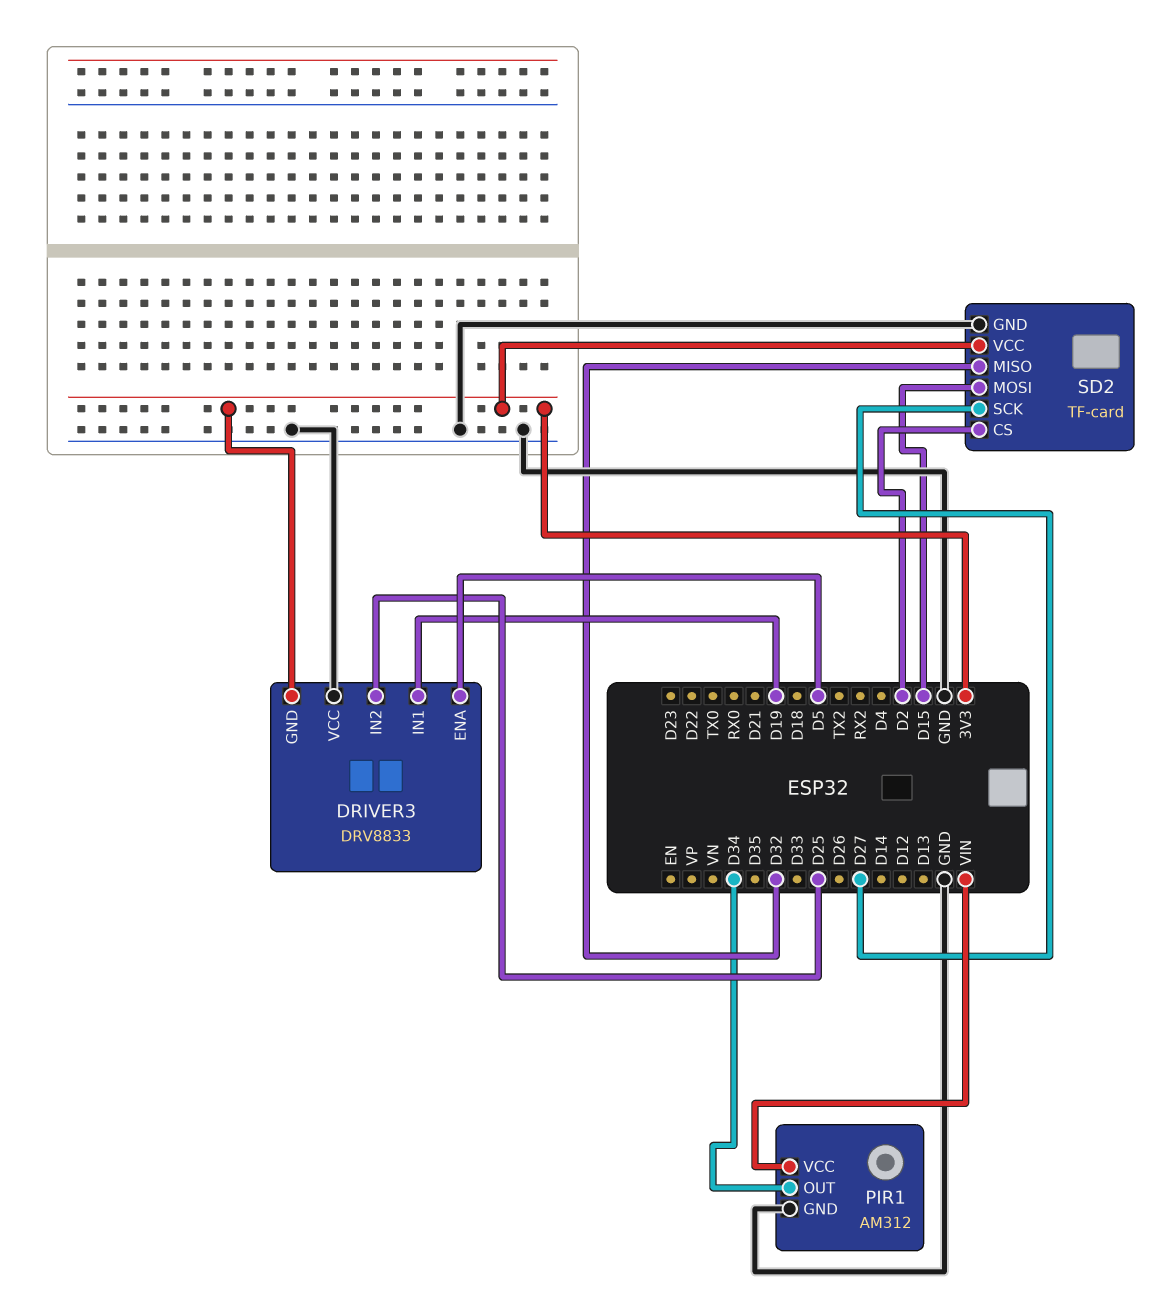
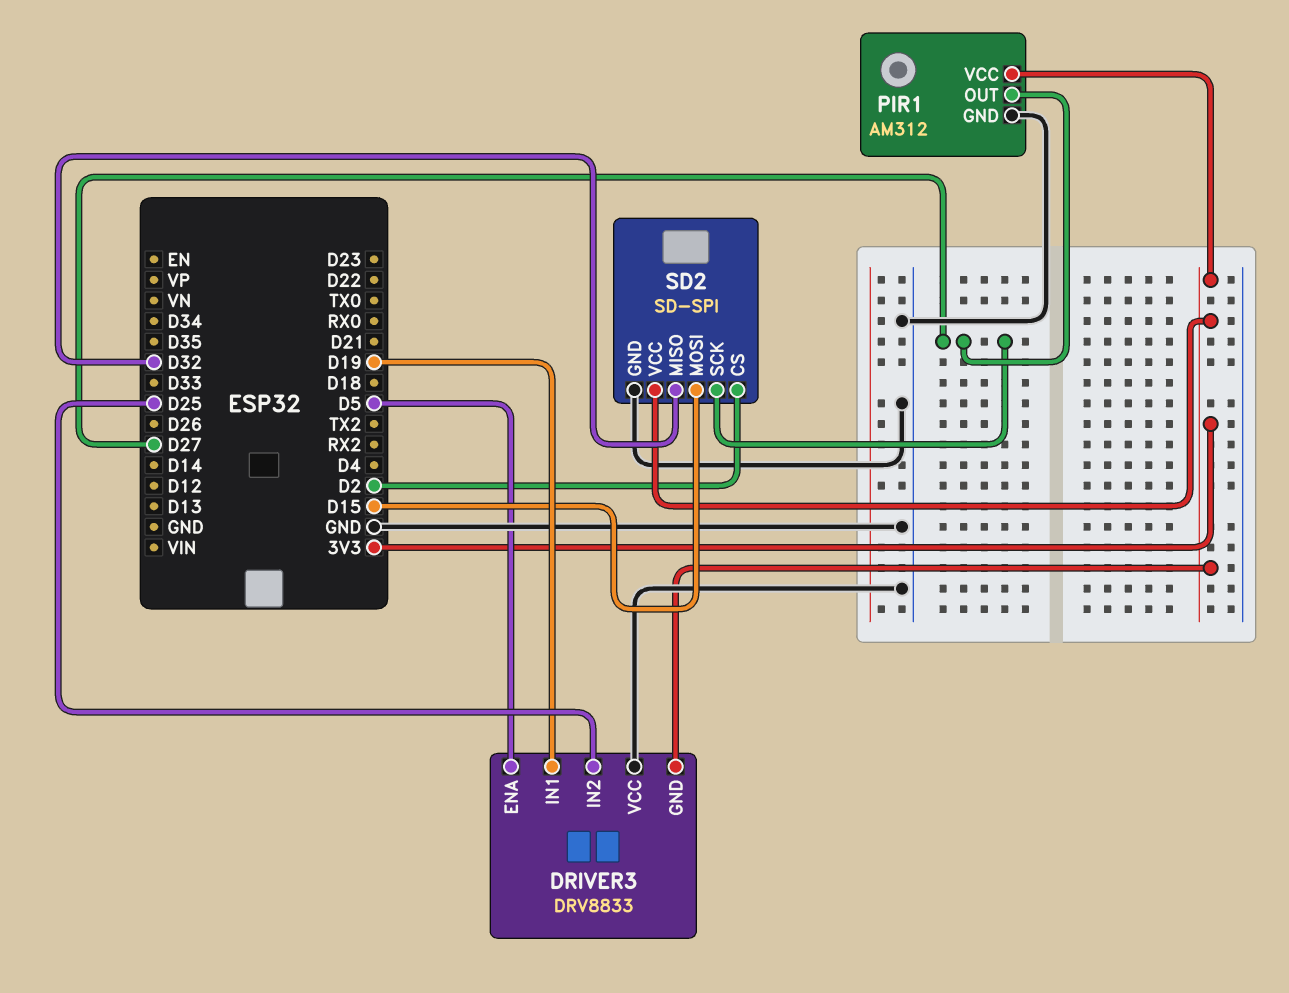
PIR1 pin OUT: D34 -> D27
PIR1 pin VCC: VIN -> 3V3
SD2: TF-card -> SD-SPI

